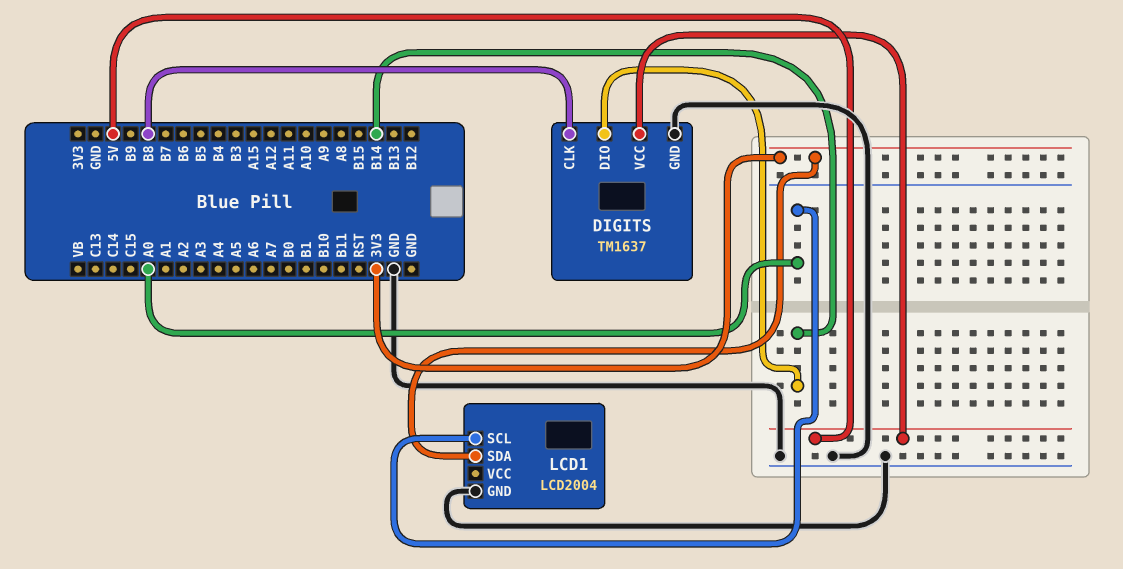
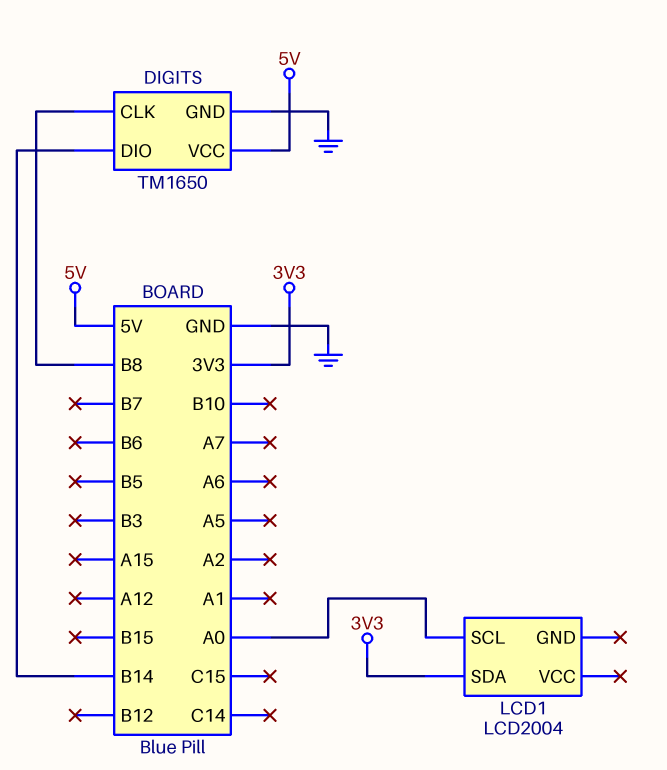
DIGITS: TM1637 -> TM1650
LCD1 pin GND: GND -> none

